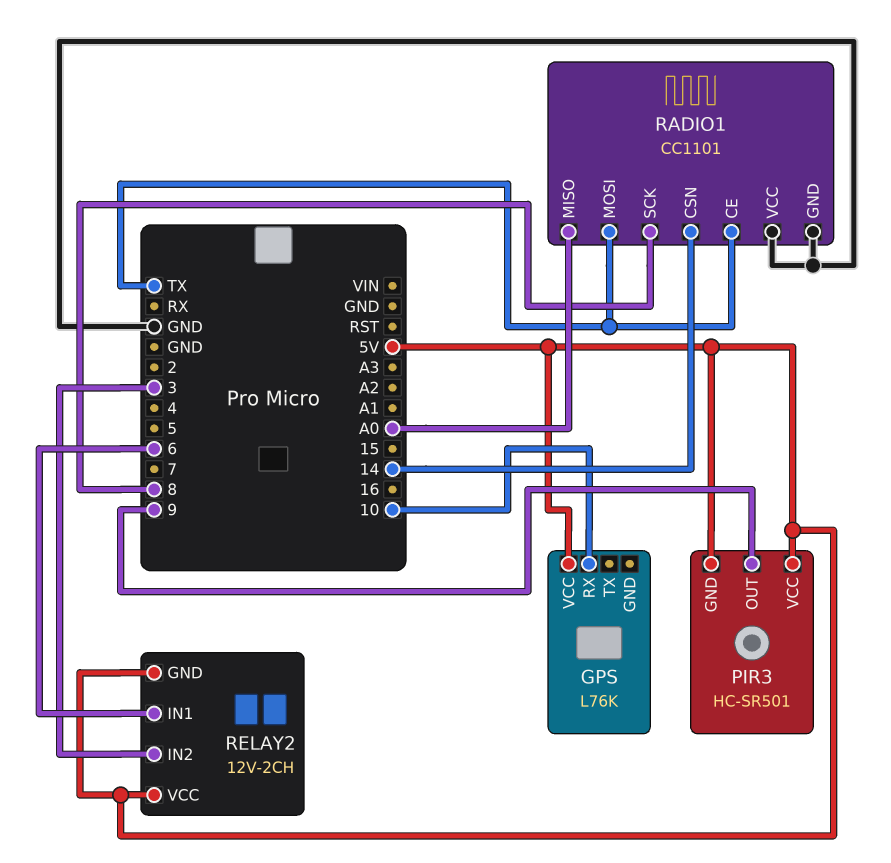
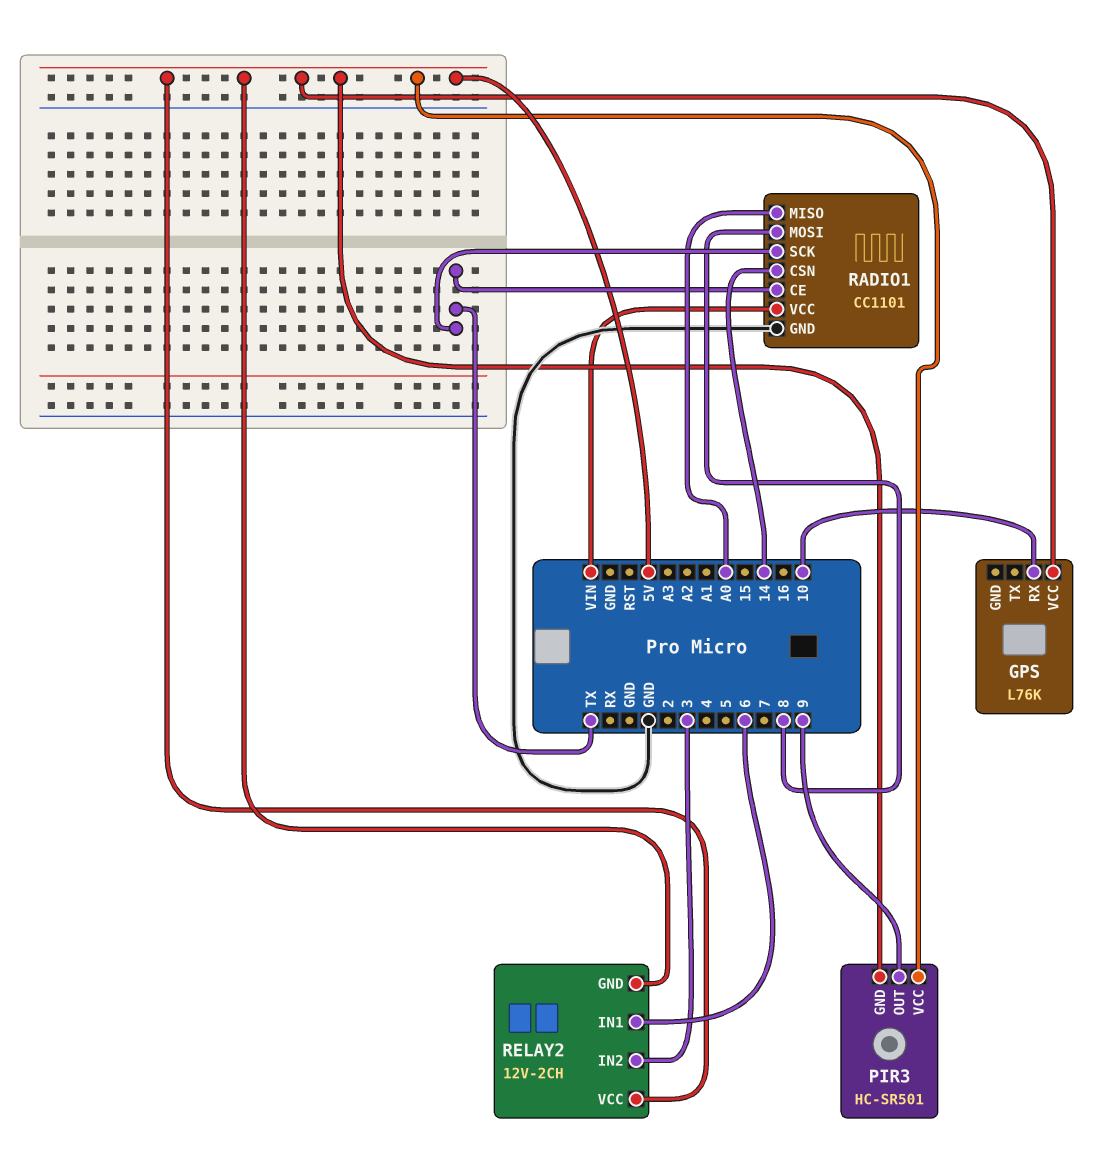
RADIO1 pin MOSI: TX -> 8
RADIO1 pin SCK: 8 -> TX
RADIO1 pin VCC: GND -> VIN

